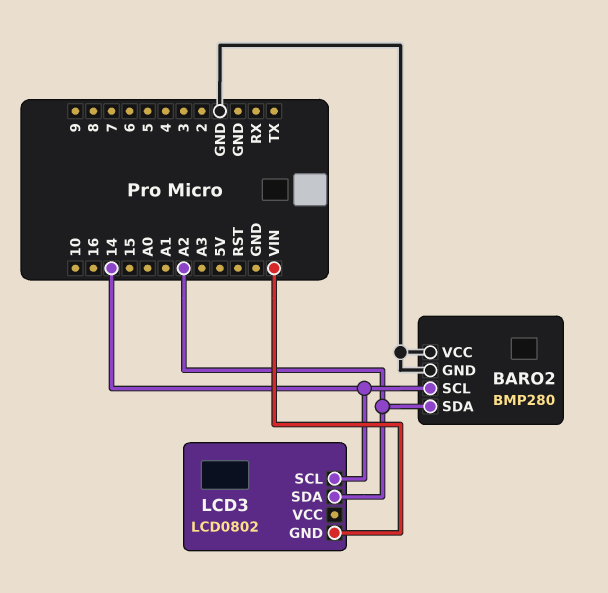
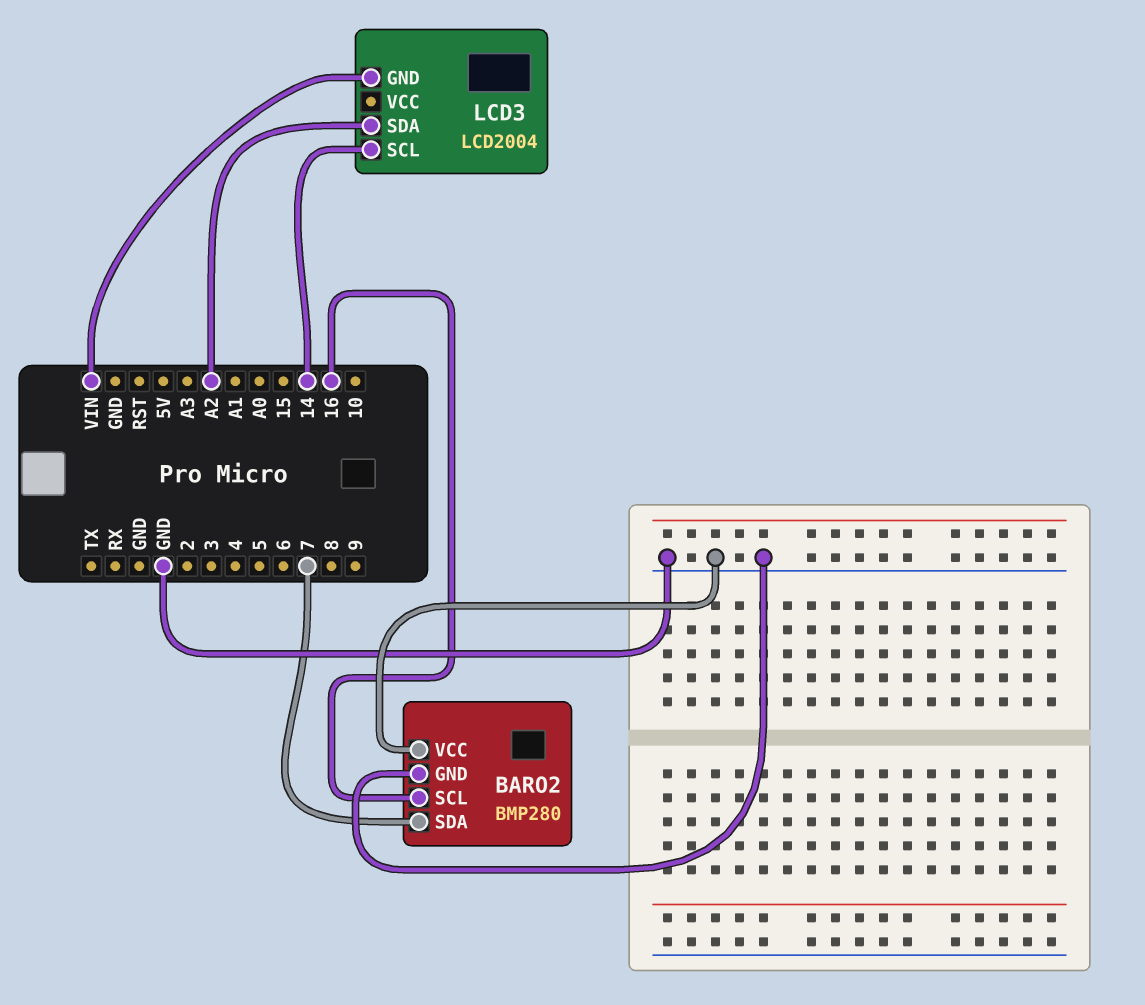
BARO2 pin SCL: 14 -> 16
BARO2 pin SDA: A2 -> 7
LCD3: LCD0802 -> LCD2004

